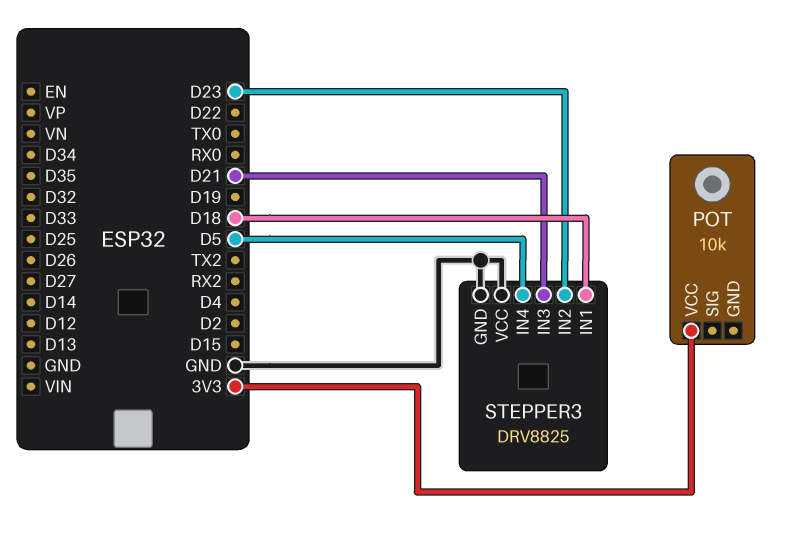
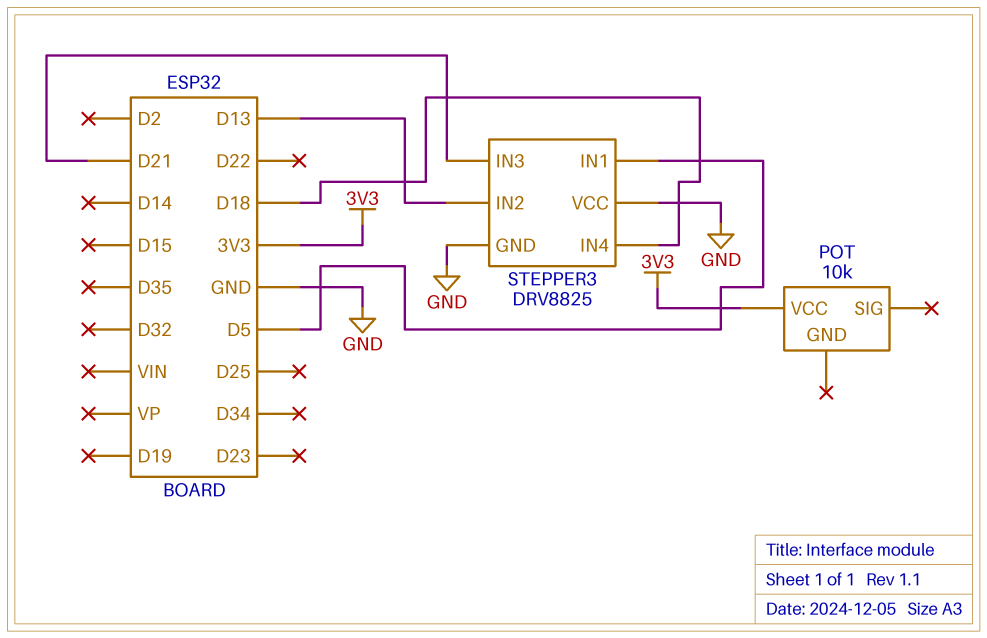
STEPPER3 pin IN1: D18 -> D5
STEPPER3 pin IN2: D23 -> D13
STEPPER3 pin IN4: D5 -> D18

